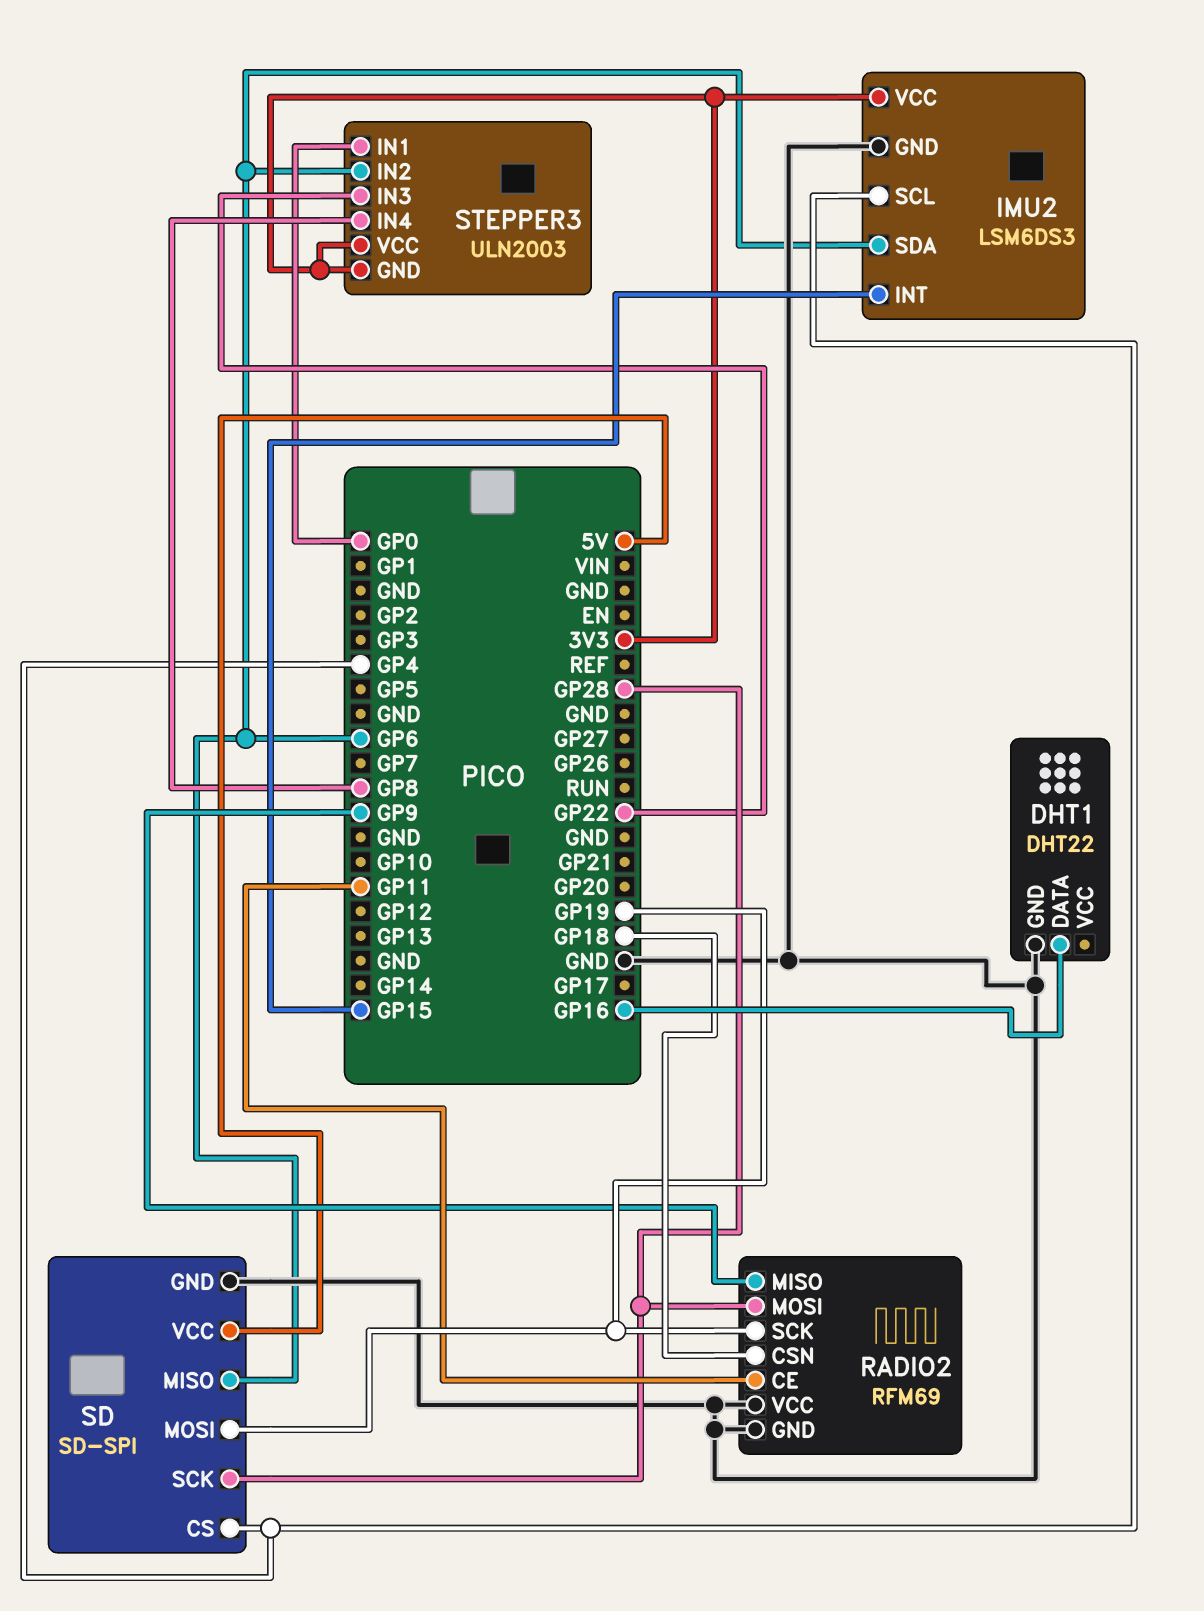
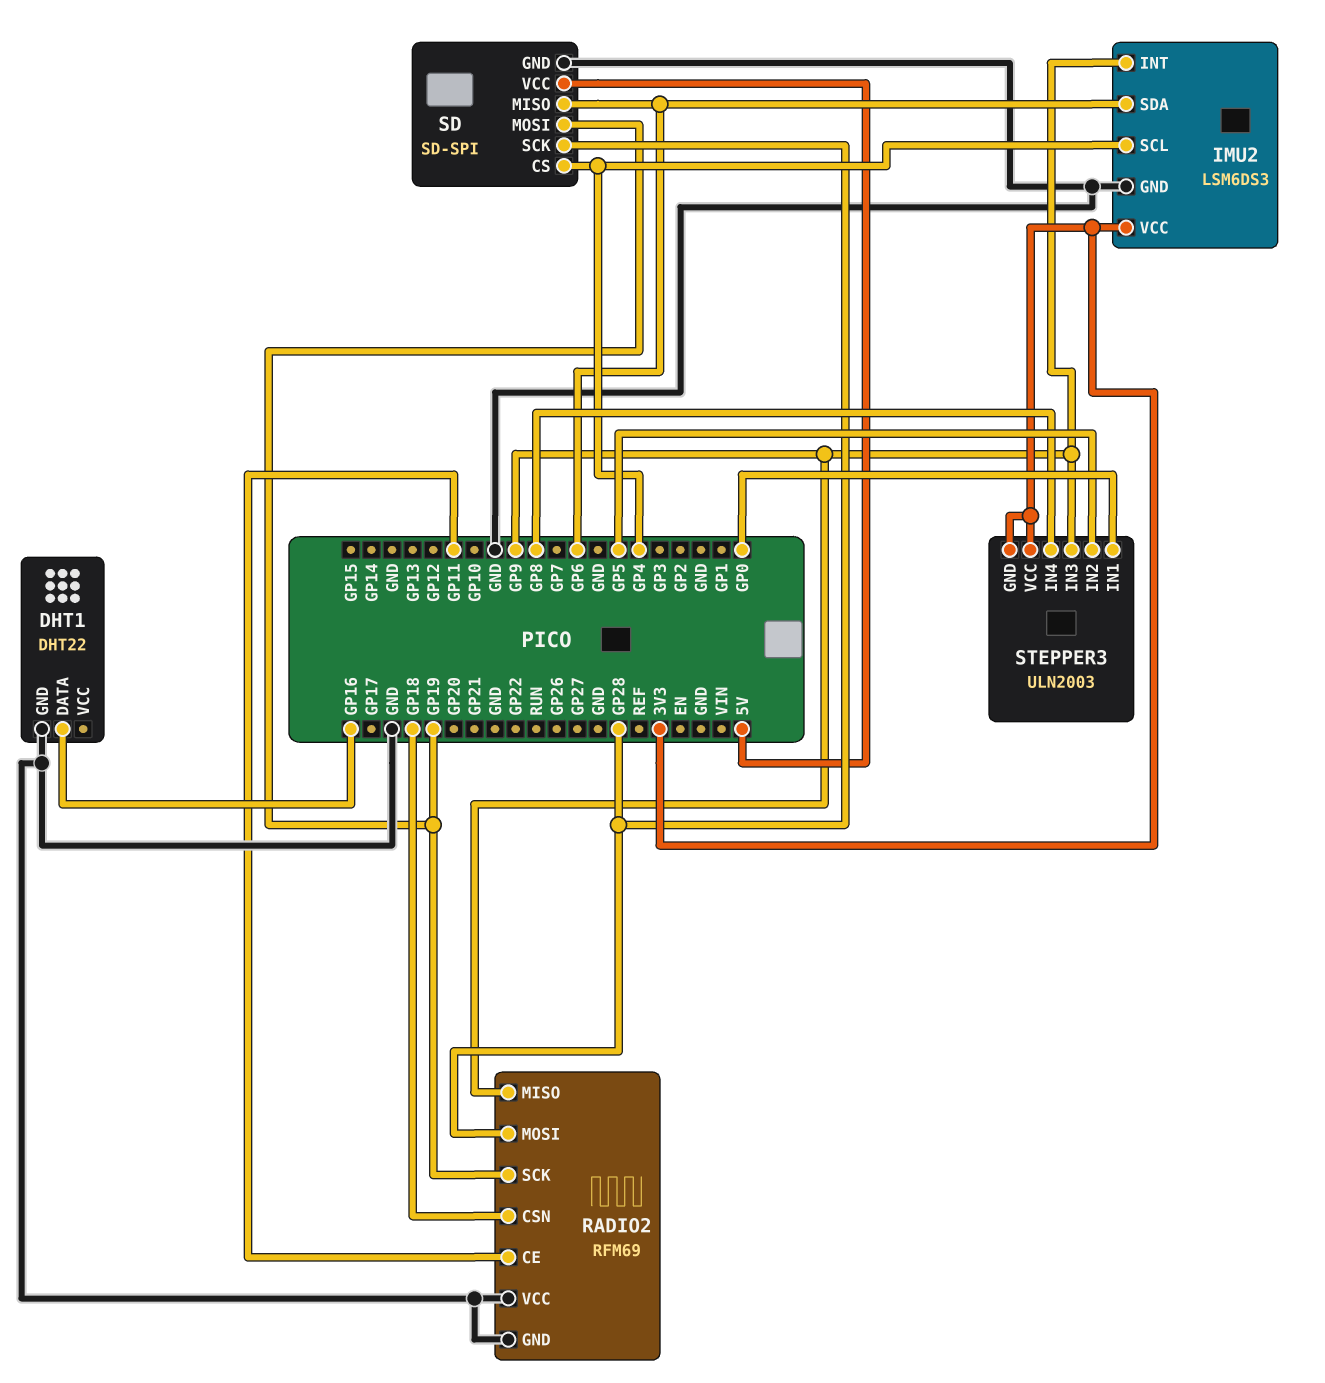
IMU2 pin INT: GP15 -> GP9
STEPPER3 pin IN2: GP6 -> GP5
STEPPER3 pin IN3: GP22 -> GP9

